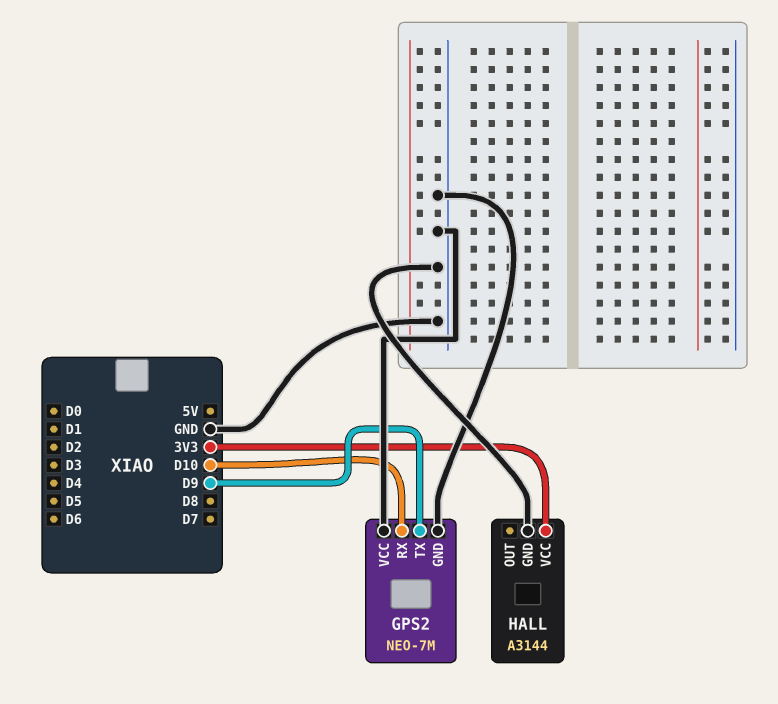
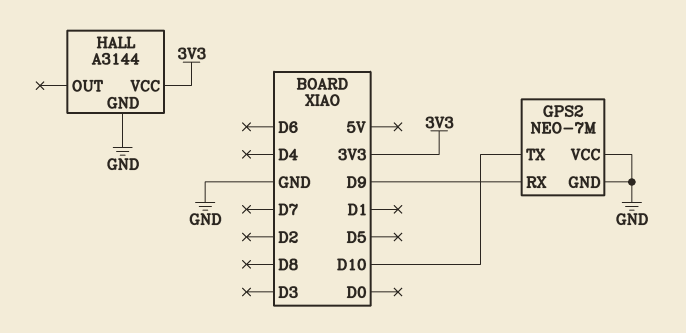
GPS2 pin RX: D10 -> D9
GPS2 pin TX: D9 -> D10

